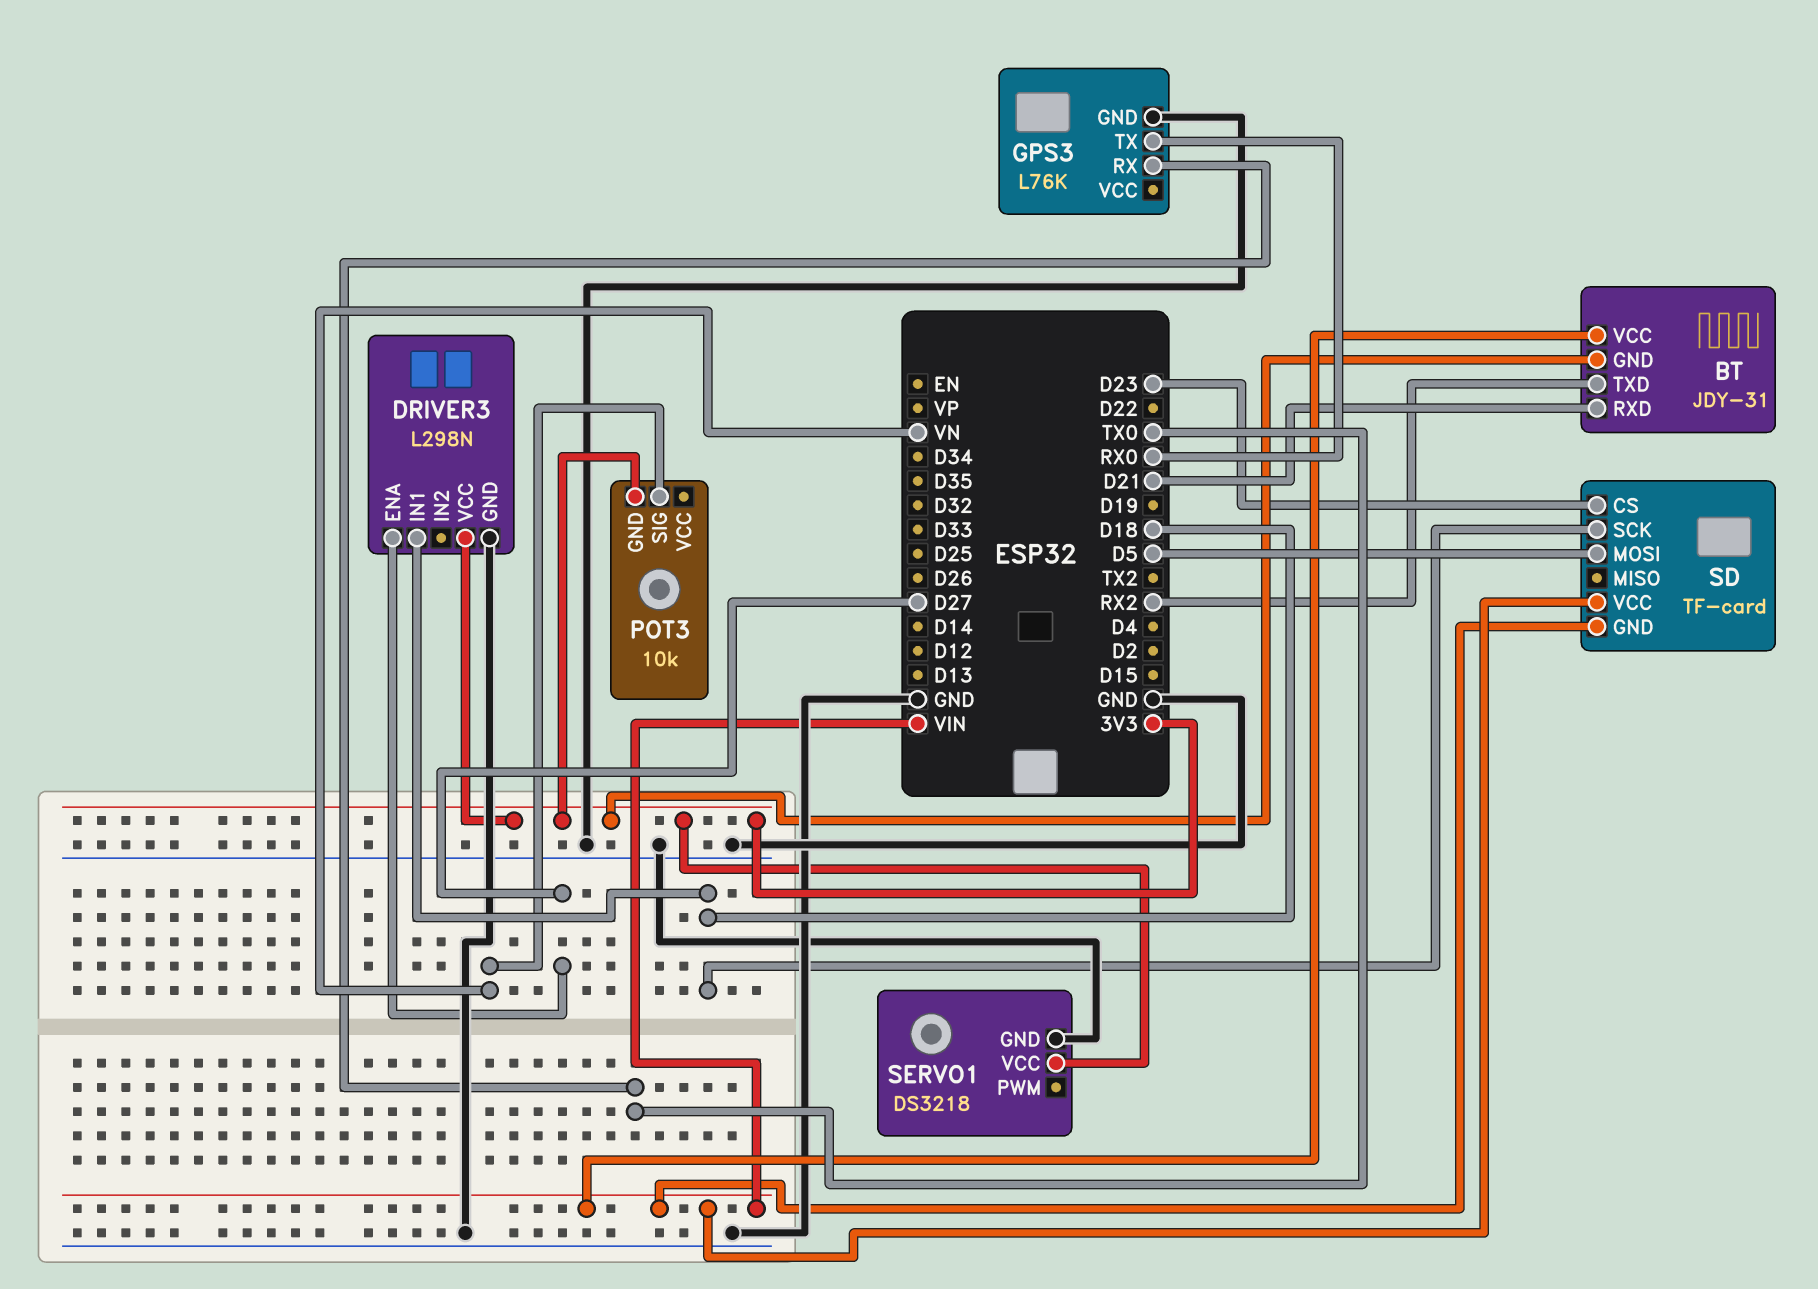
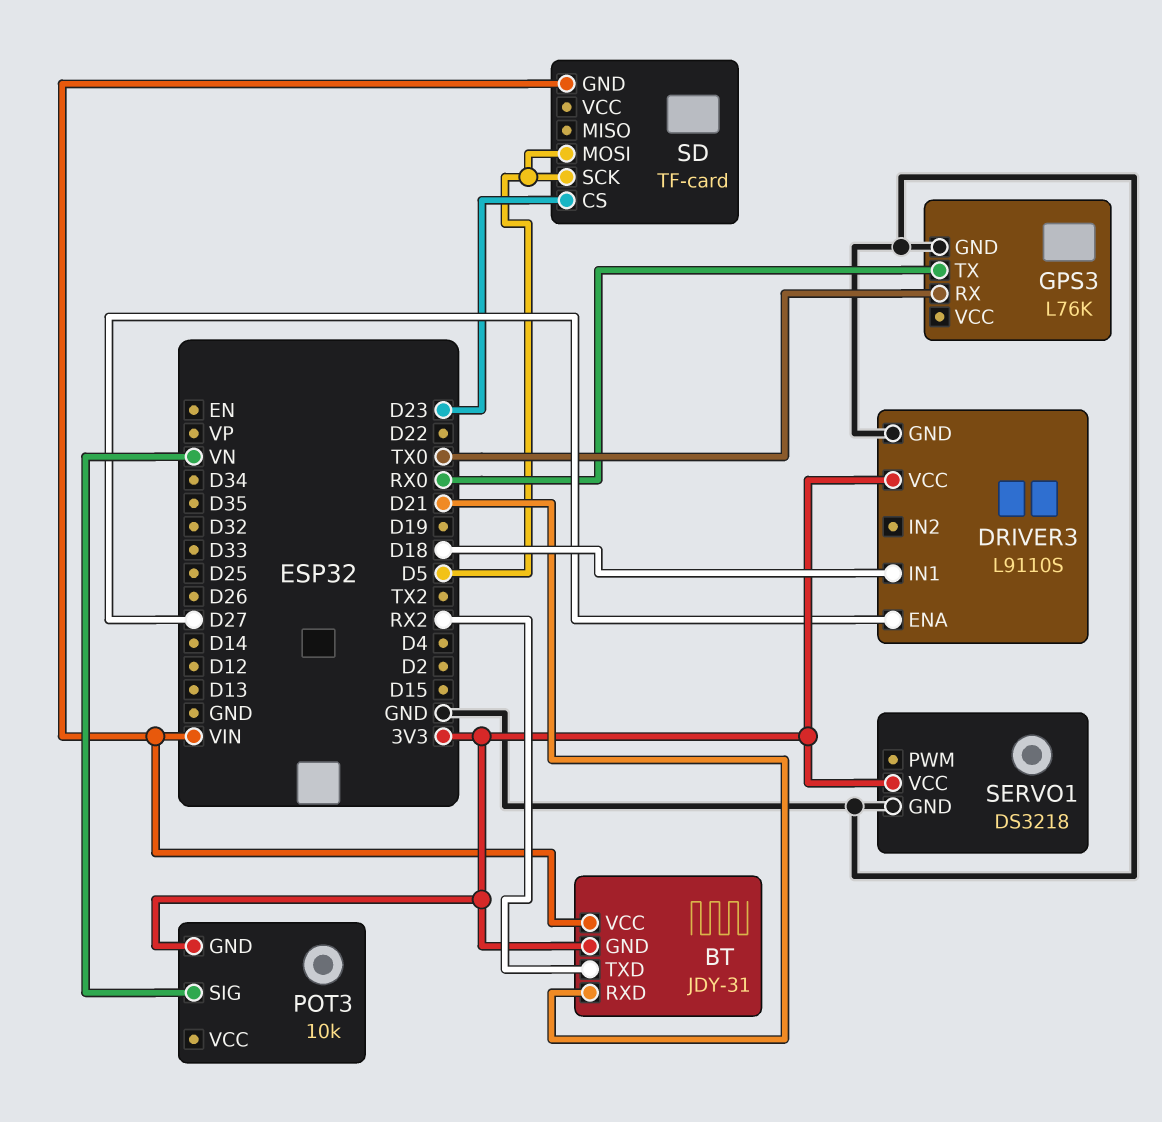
DRIVER3: L298N -> L9110S
SD pin SCK: D18 -> D5
SD pin VCC: VIN -> none

